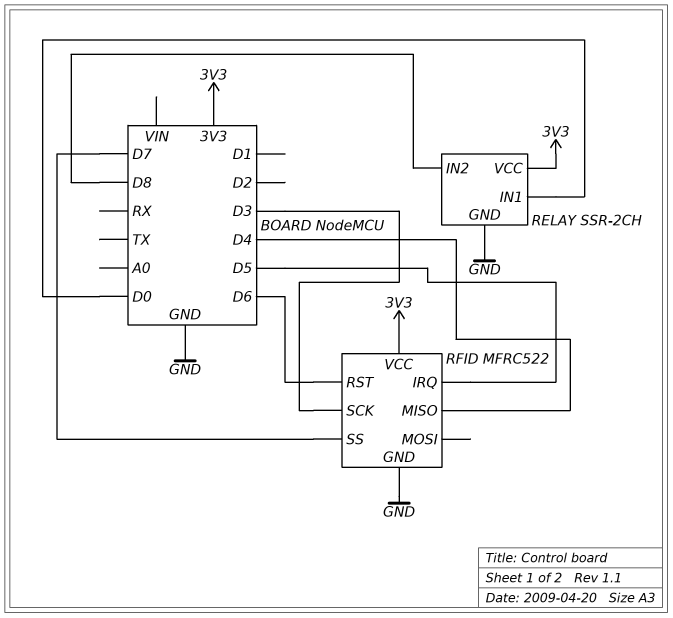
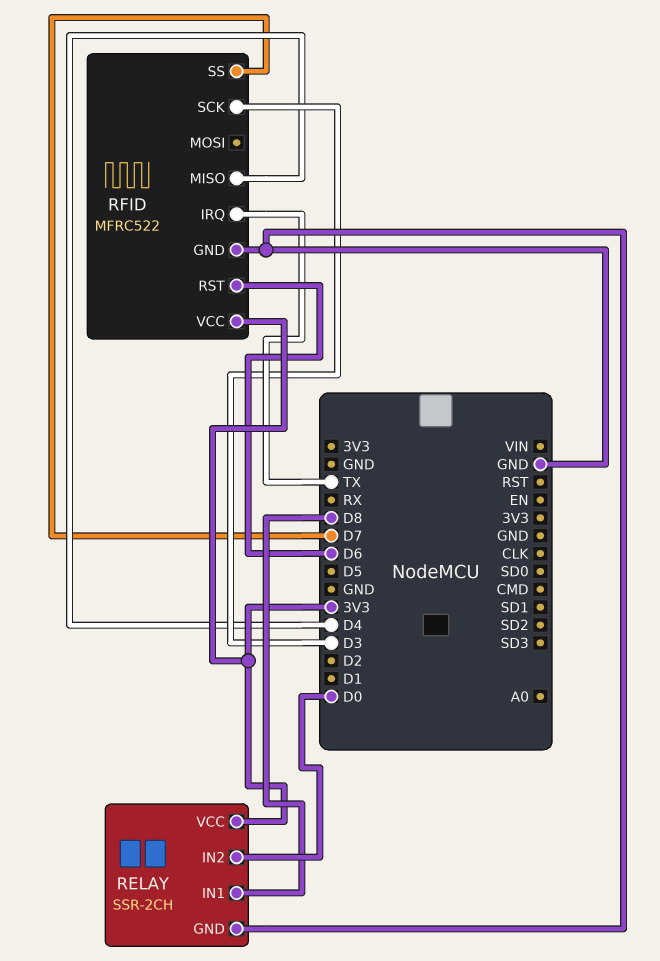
RELAY pin IN1: D0 -> D8
RELAY pin IN2: D8 -> D0
RFID pin IRQ: D5 -> TX

